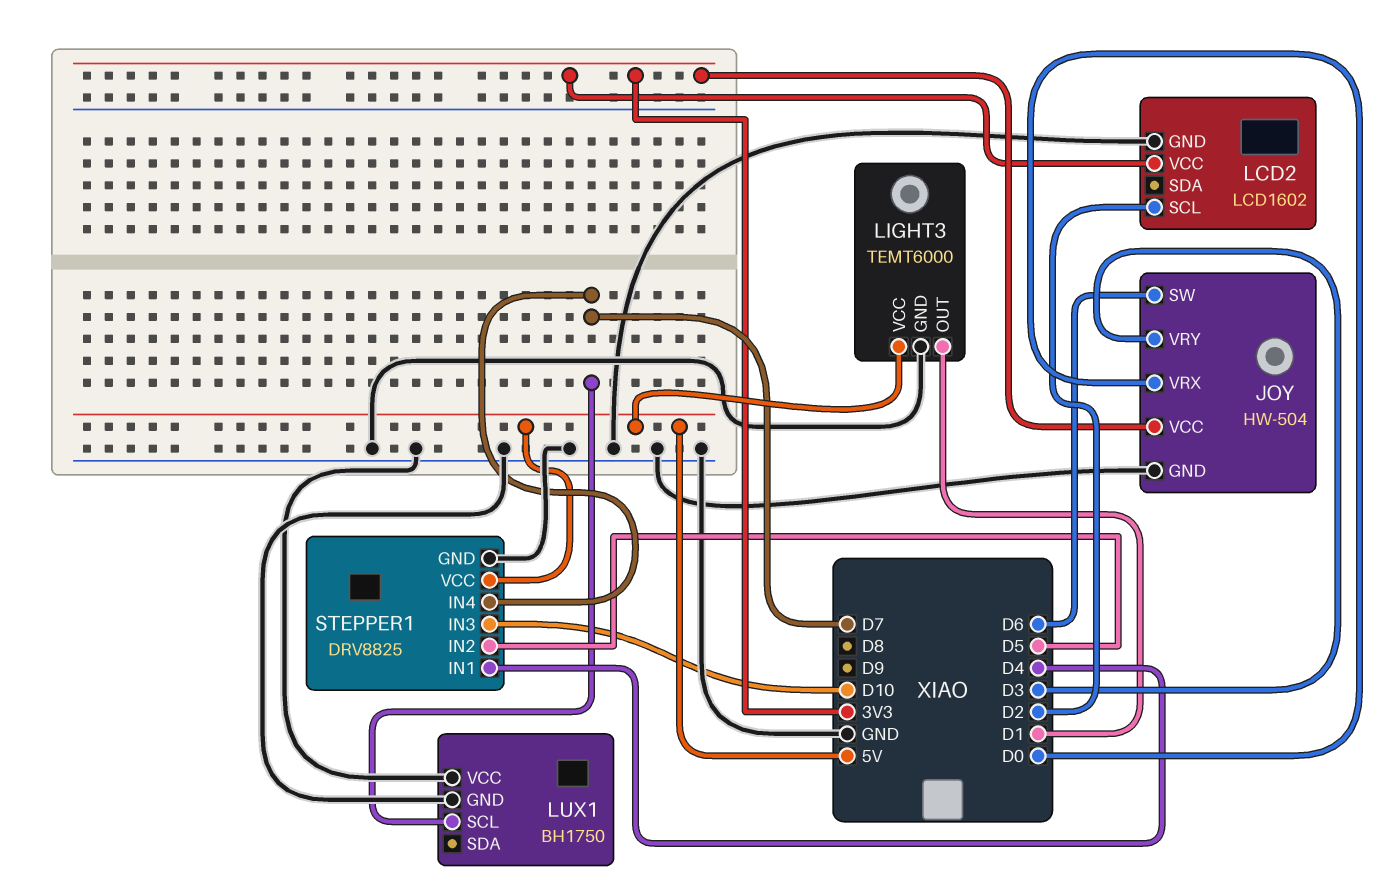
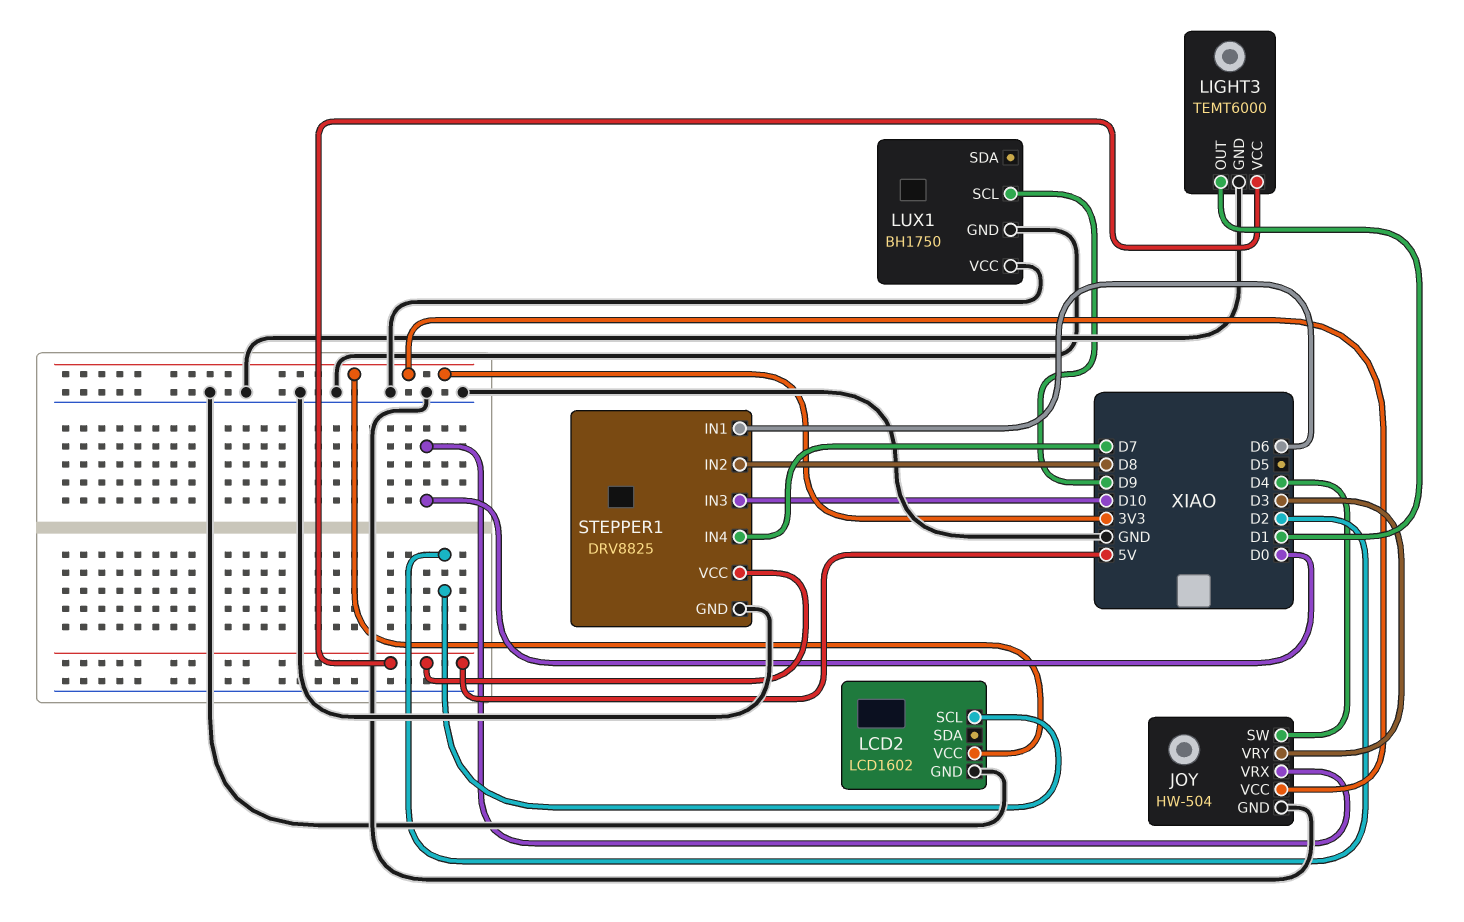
JOY pin SW: D6 -> D4
LUX1 pin SCL: D7 -> D9
STEPPER1 pin IN1: D4 -> D6
STEPPER1 pin IN2: D5 -> D8

